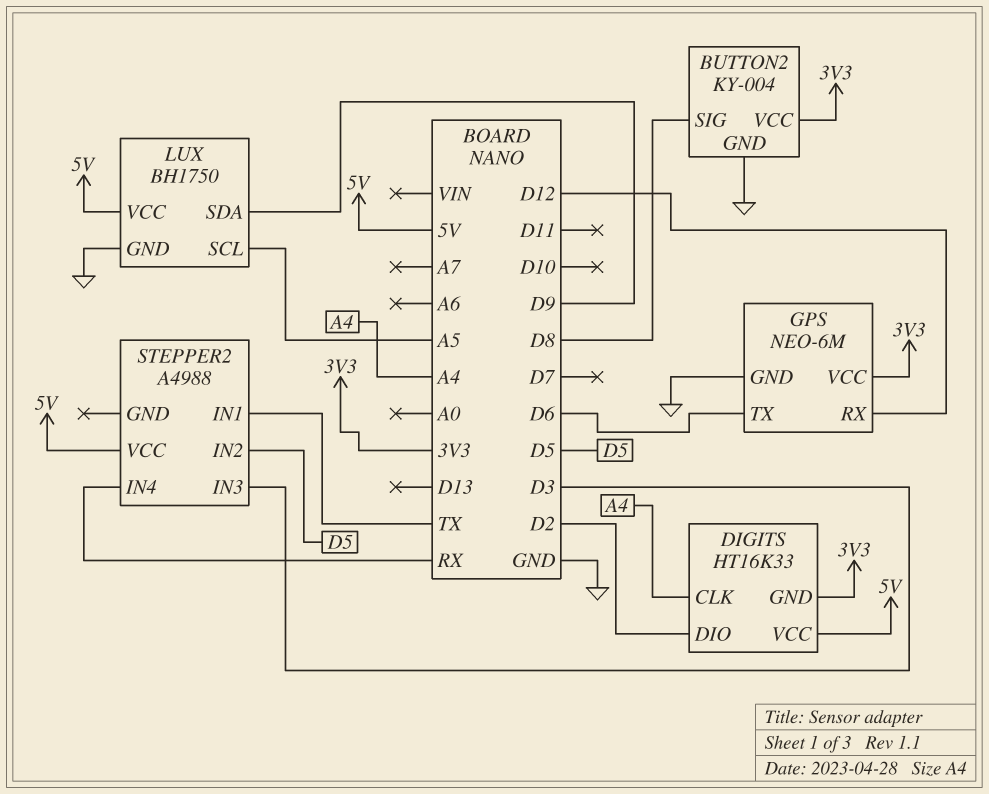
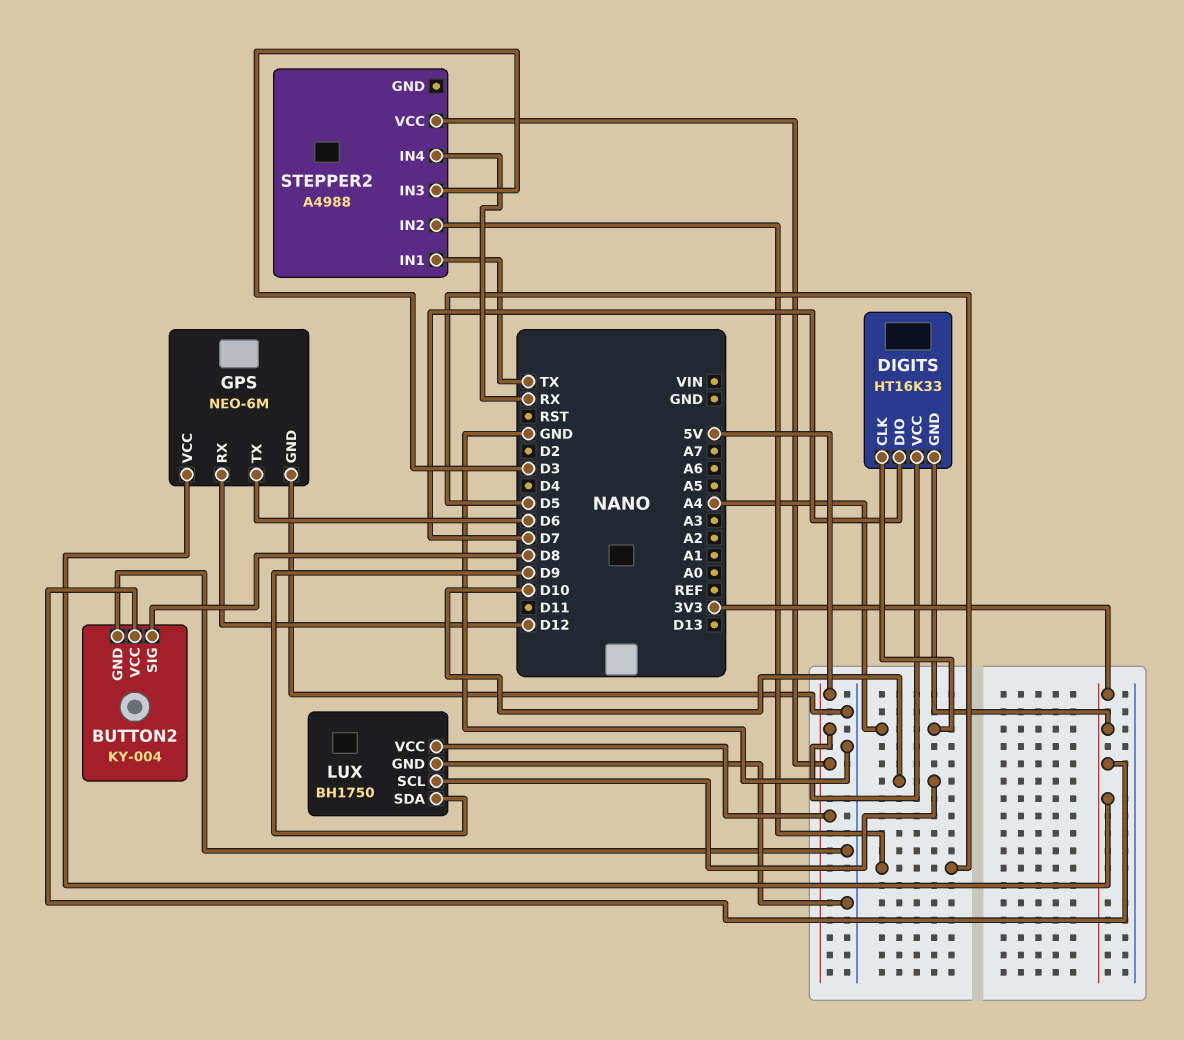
DIGITS pin DIO: D2 -> D7
LUX pin SCL: A5 -> D10

